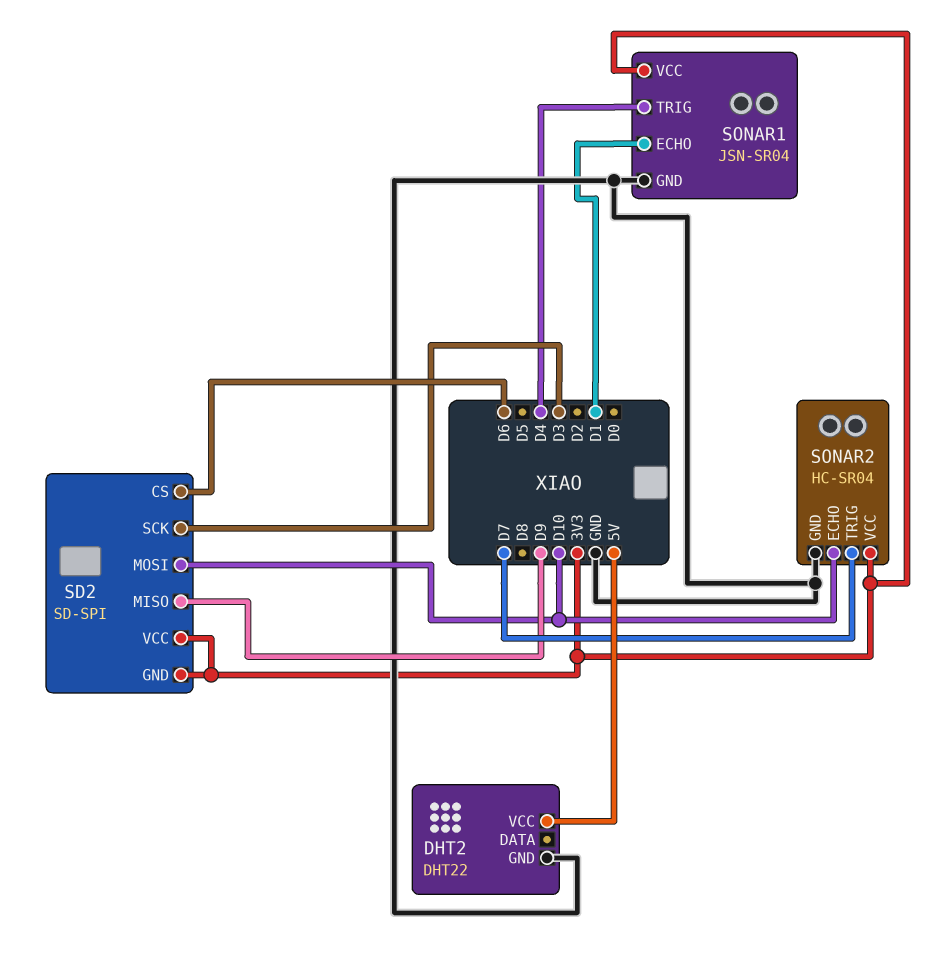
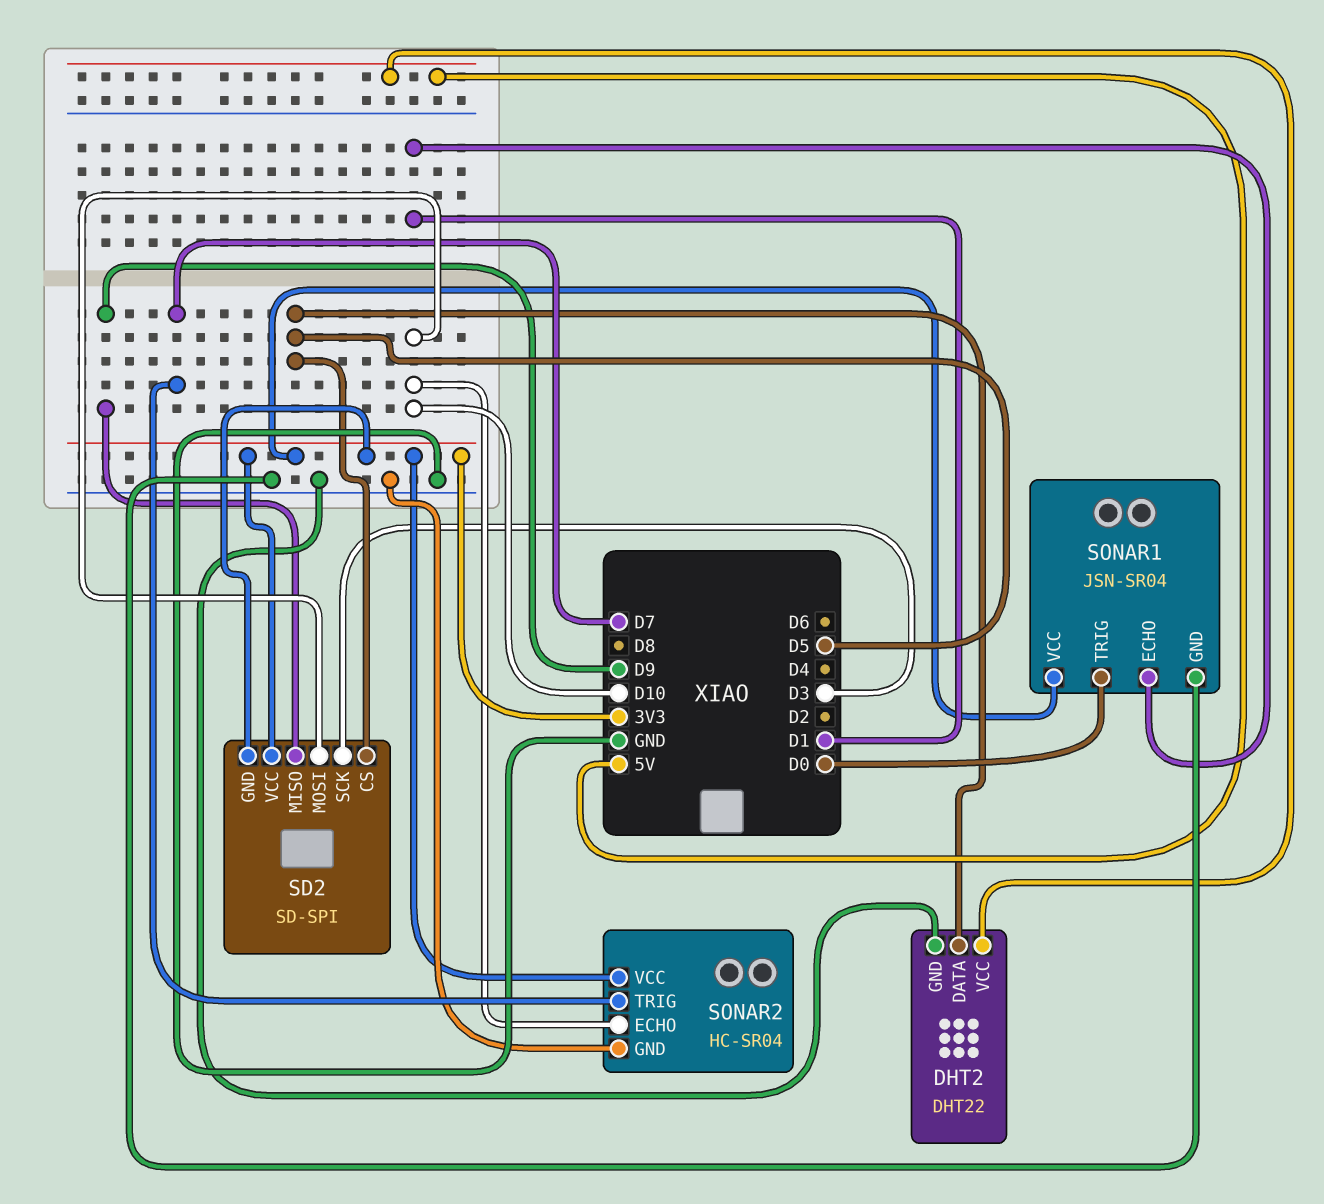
DHT2 pin DATA: none -> D5
SD2 pin CS: D6 -> D5
SONAR1 pin TRIG: D4 -> D0

